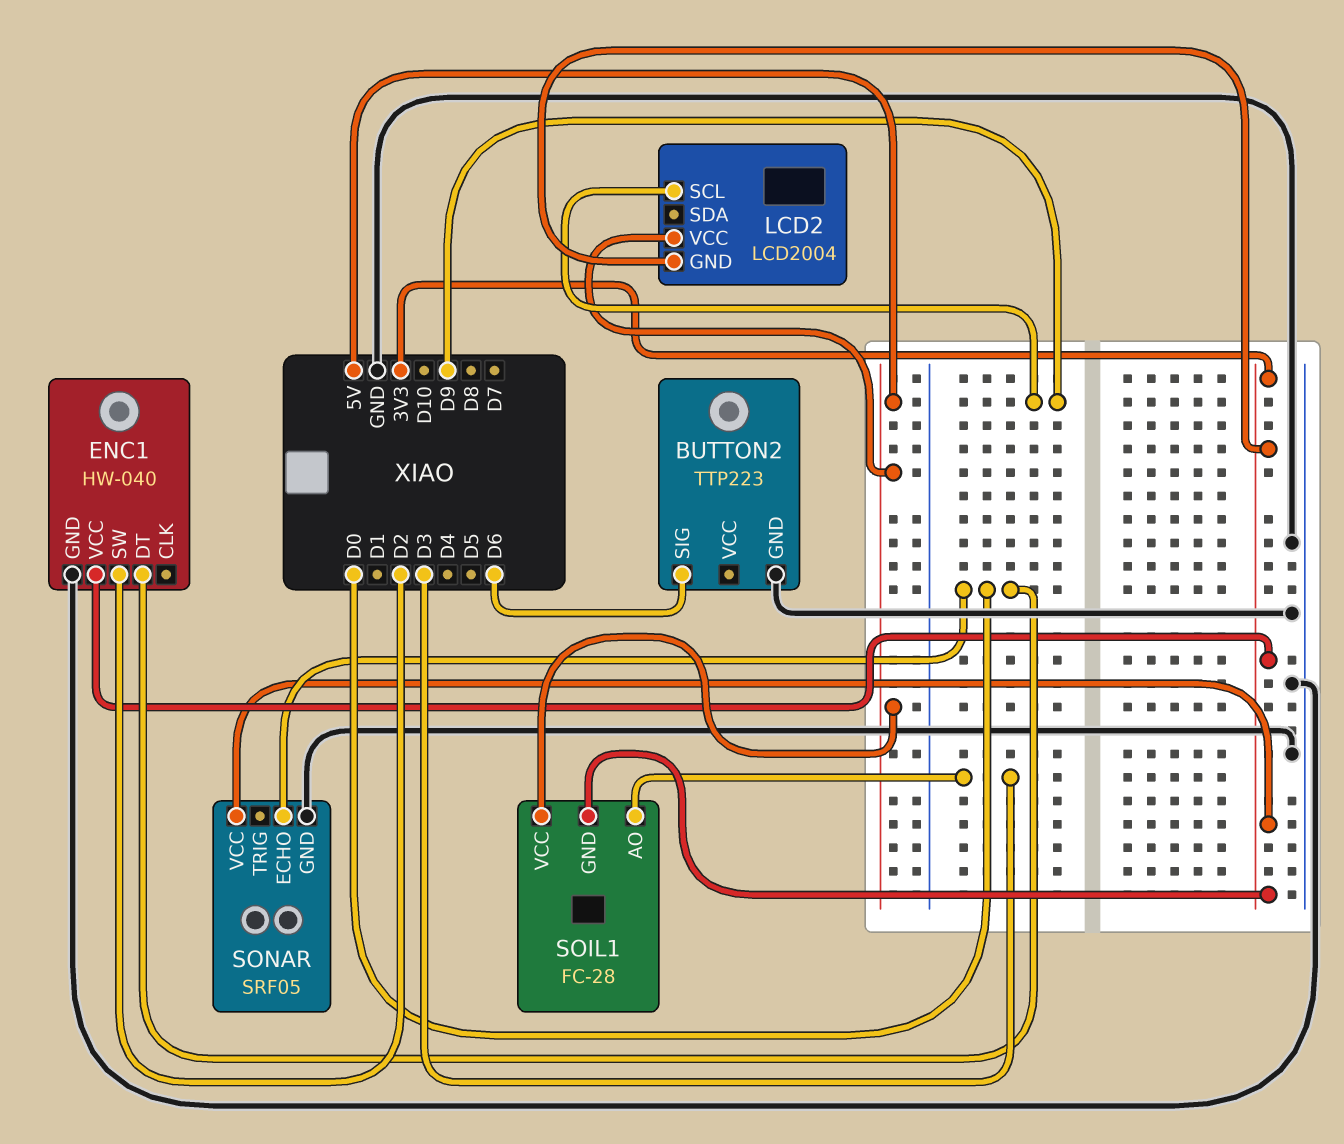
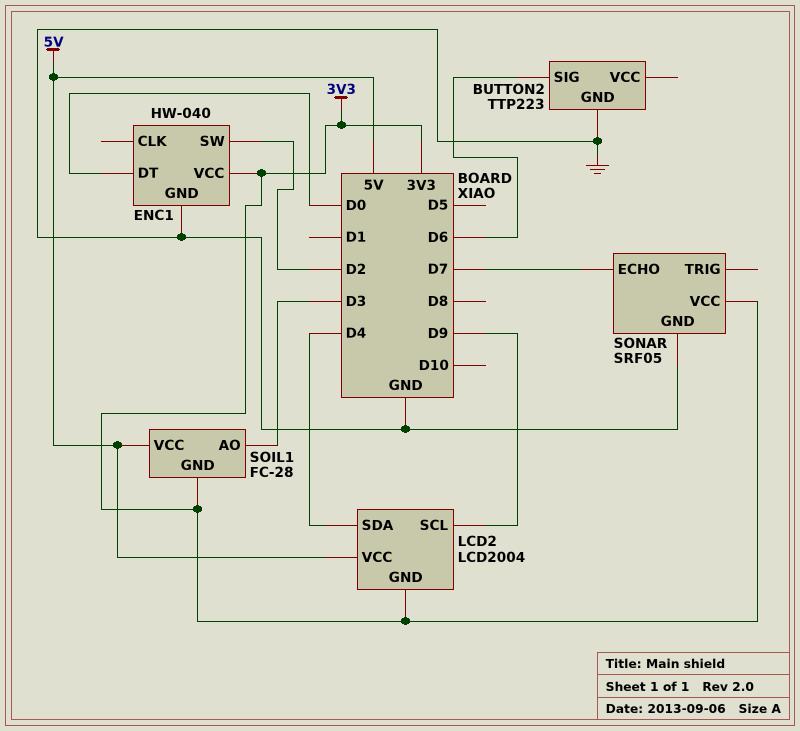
LCD2 pin SDA: none -> D4
SONAR pin ECHO: D0 -> D7

